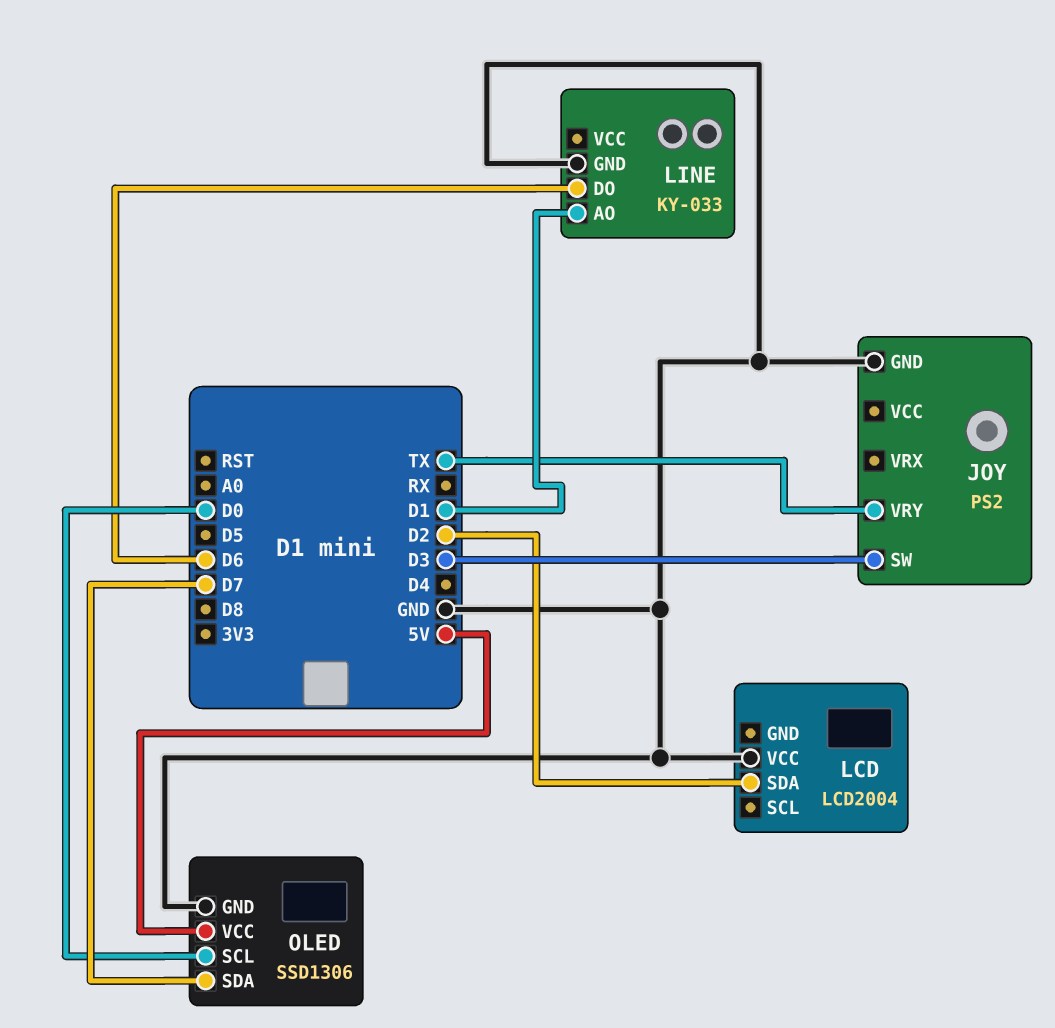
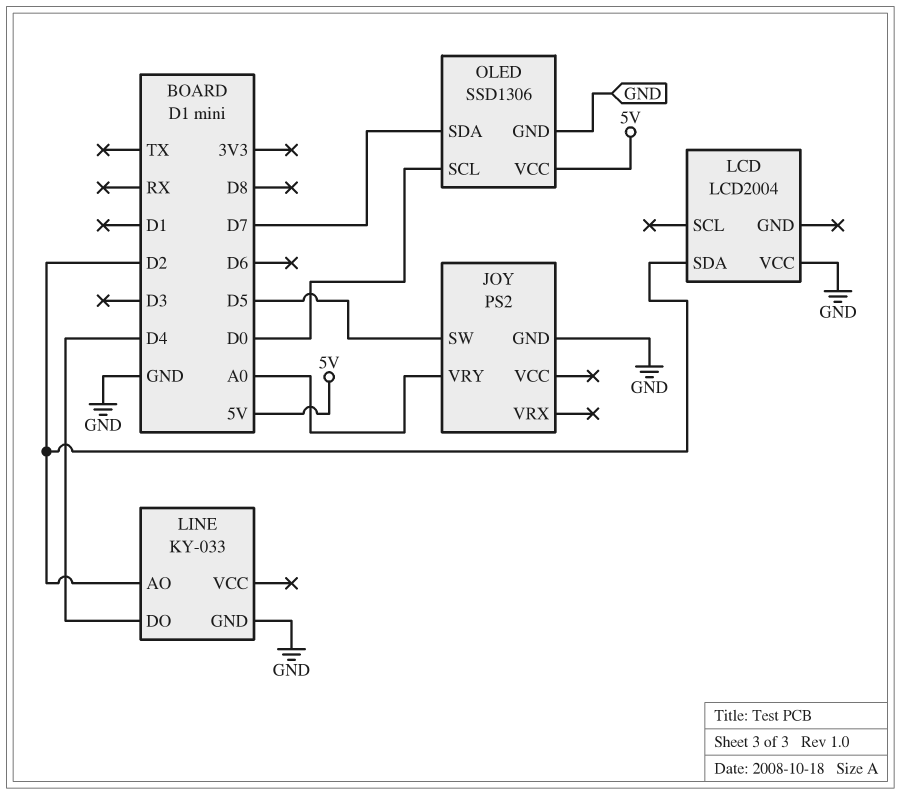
JOY pin SW: D3 -> D5
JOY pin VRY: TX -> A0
LINE pin AO: D1 -> D2
LINE pin DO: D6 -> D4

